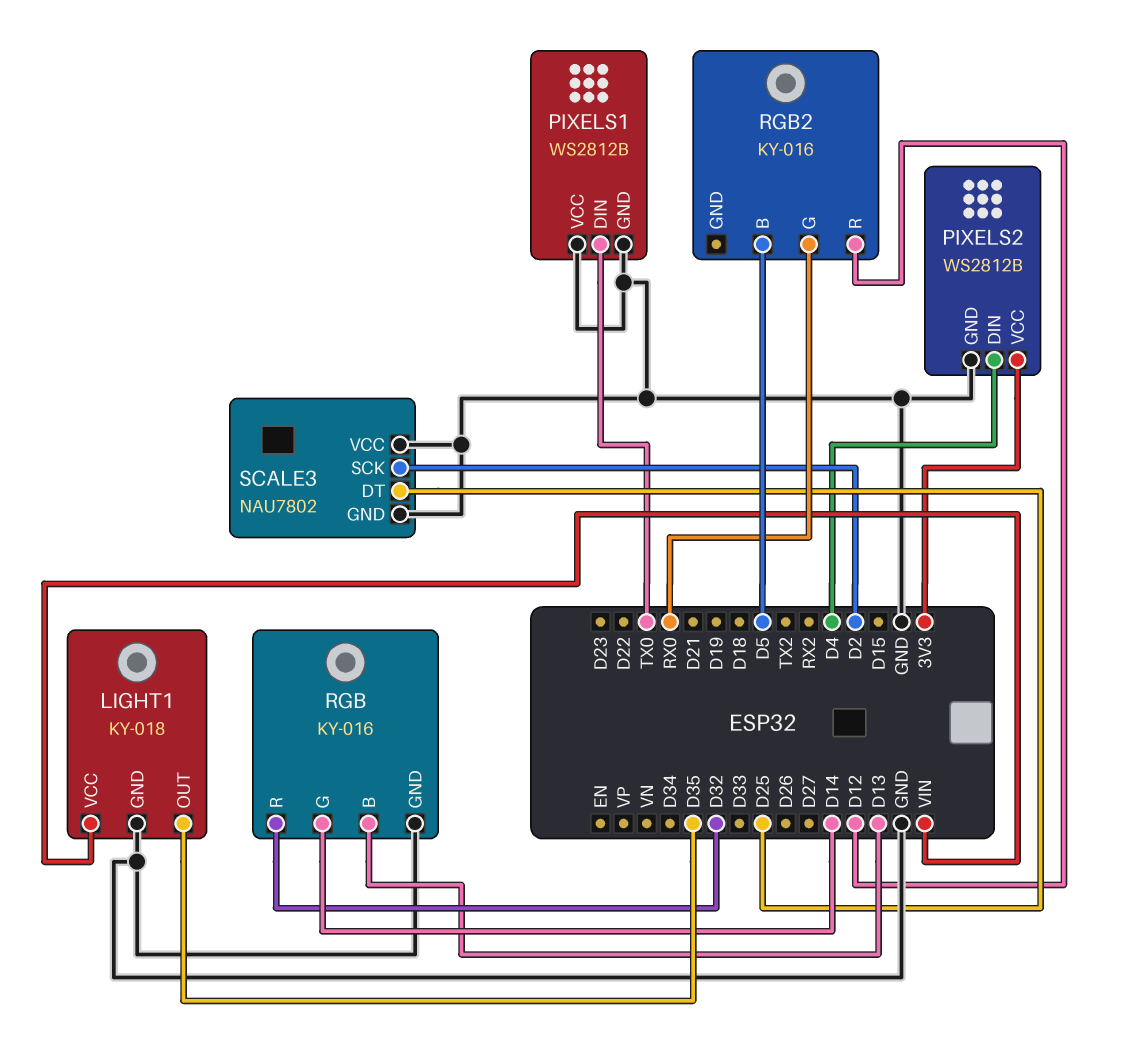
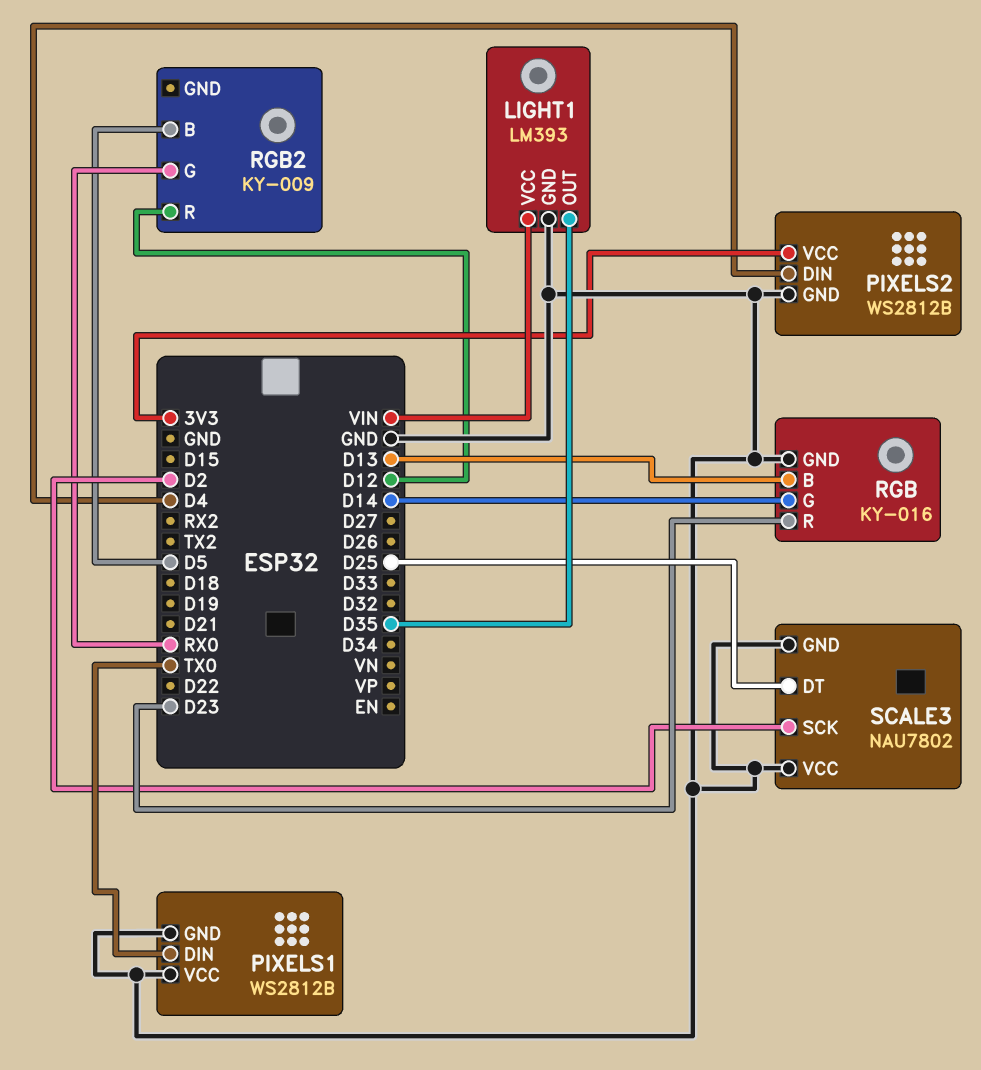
LIGHT1: KY-018 -> LM393
RGB pin R: D32 -> D23
RGB2: KY-016 -> KY-009

